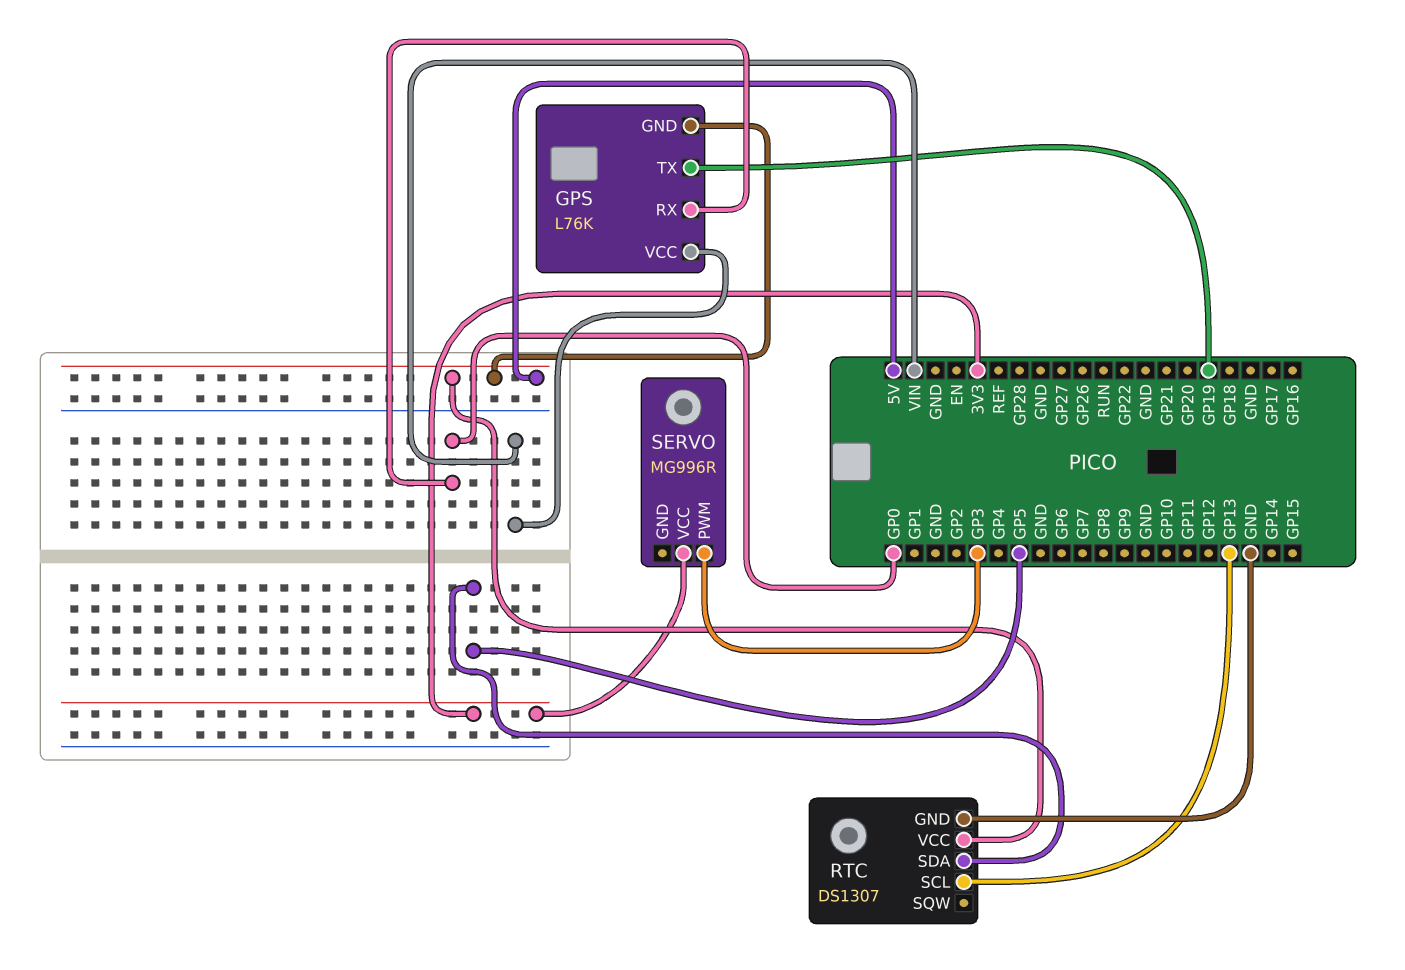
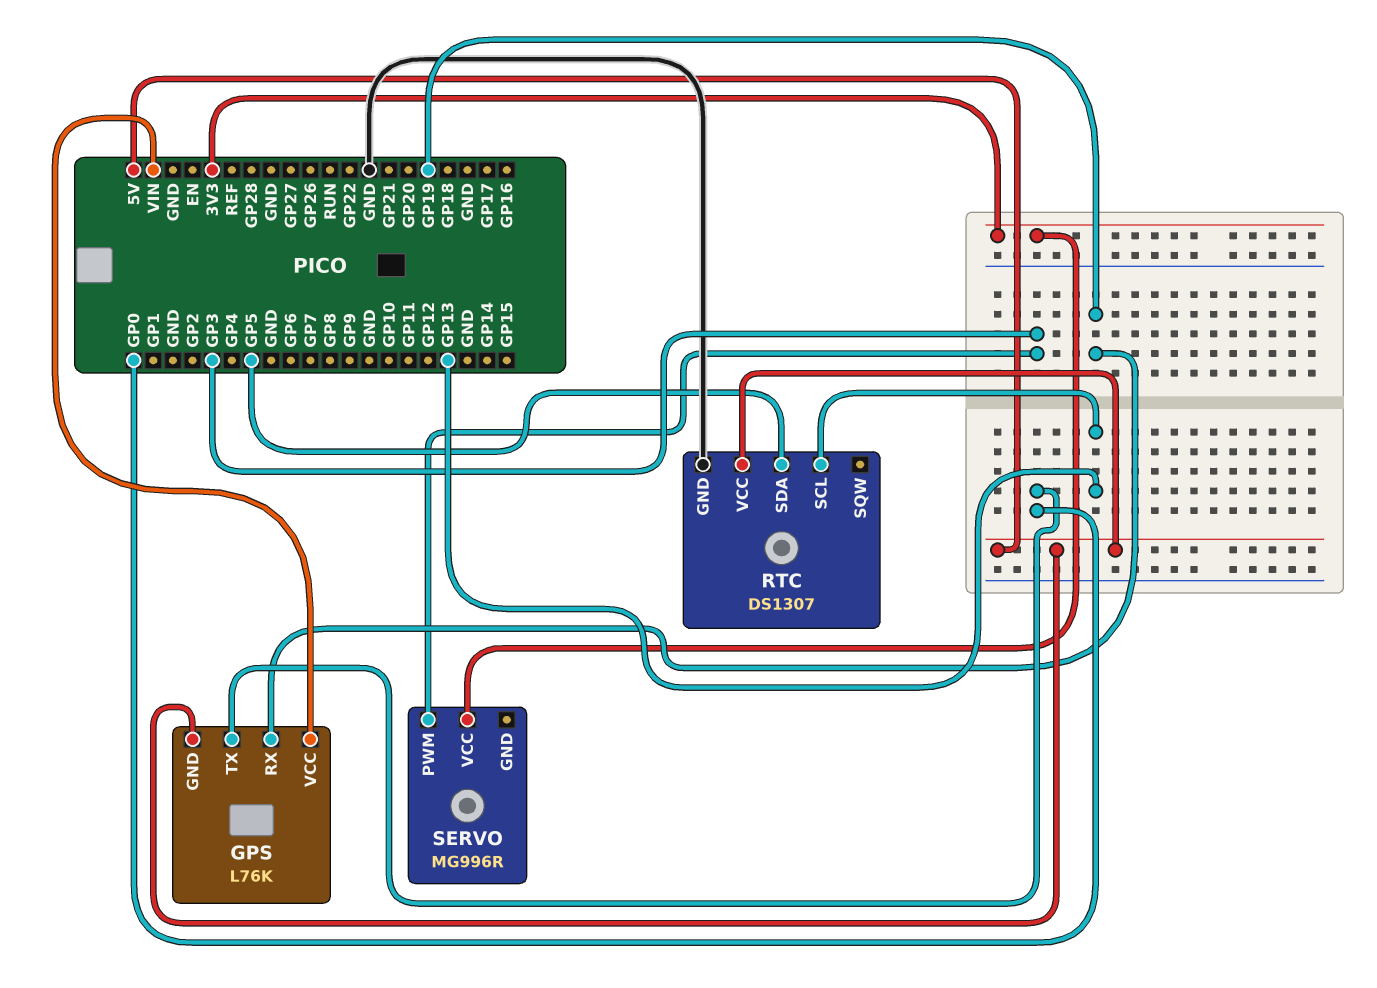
GPS pin RX: GP0 -> GP19
GPS pin TX: GP19 -> GP0

